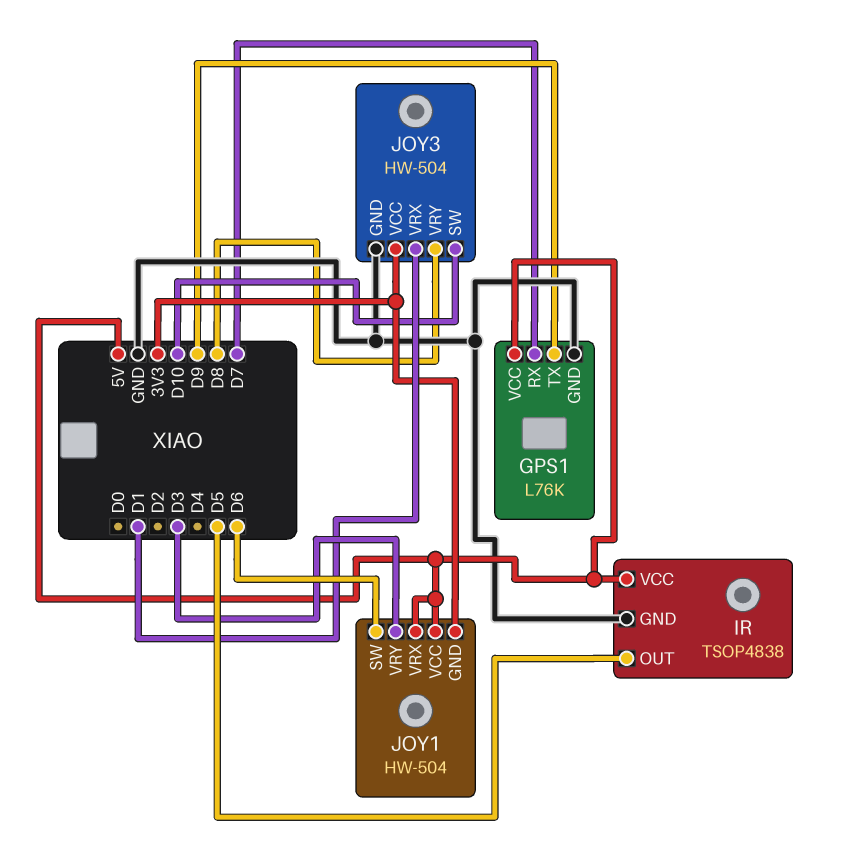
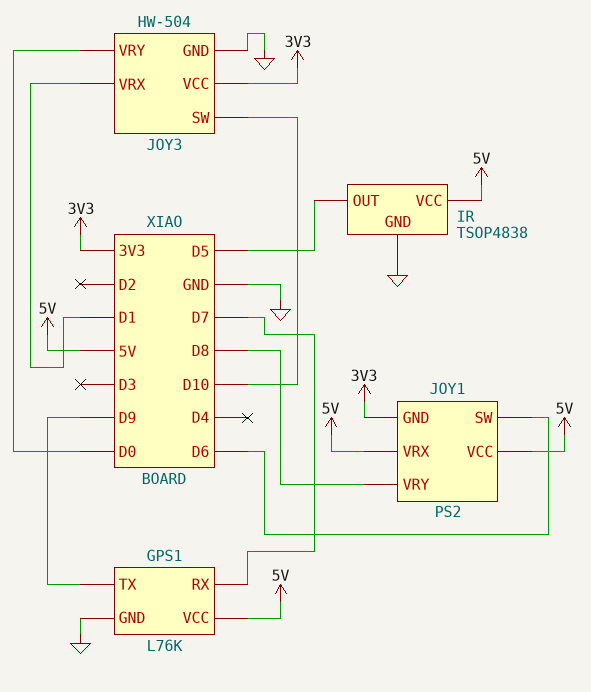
JOY1: HW-504 -> PS2
JOY1 pin VRY: D3 -> D8
JOY3 pin VRY: D8 -> D0

